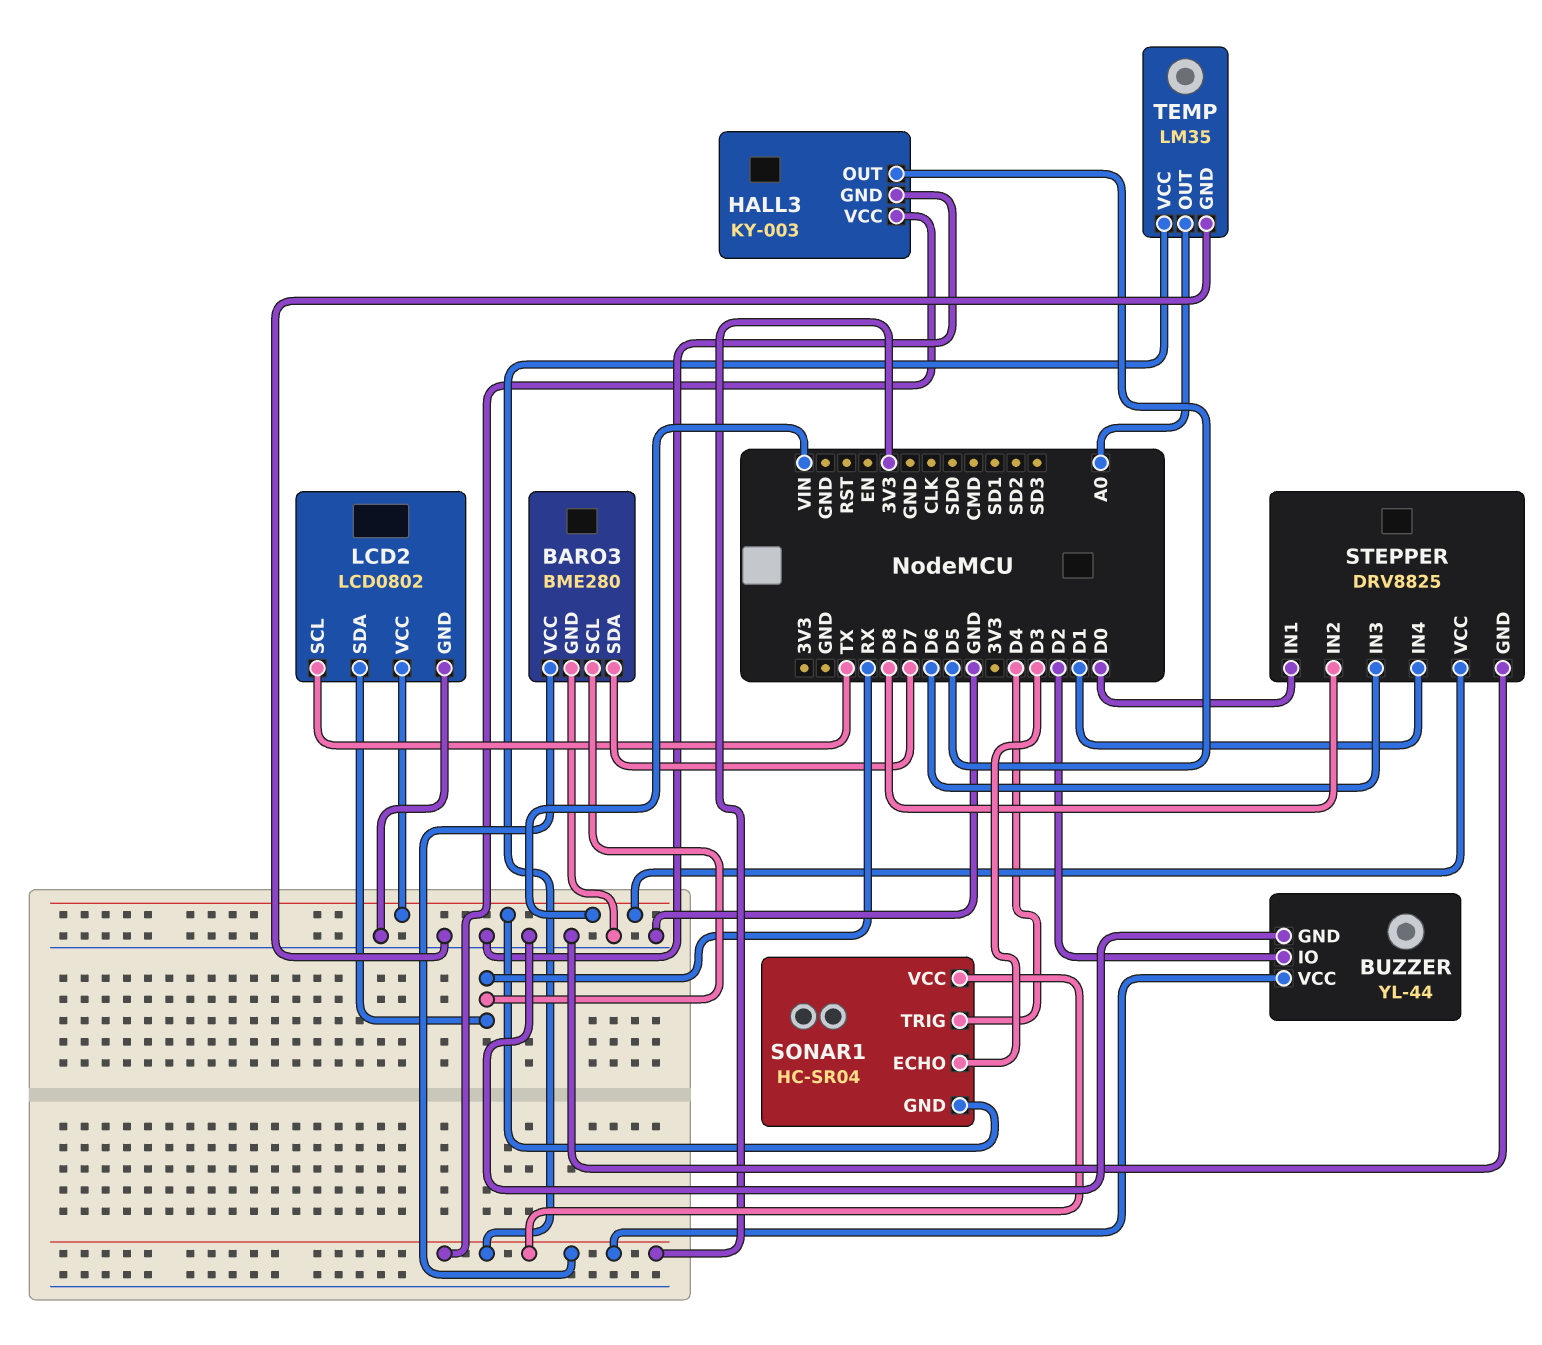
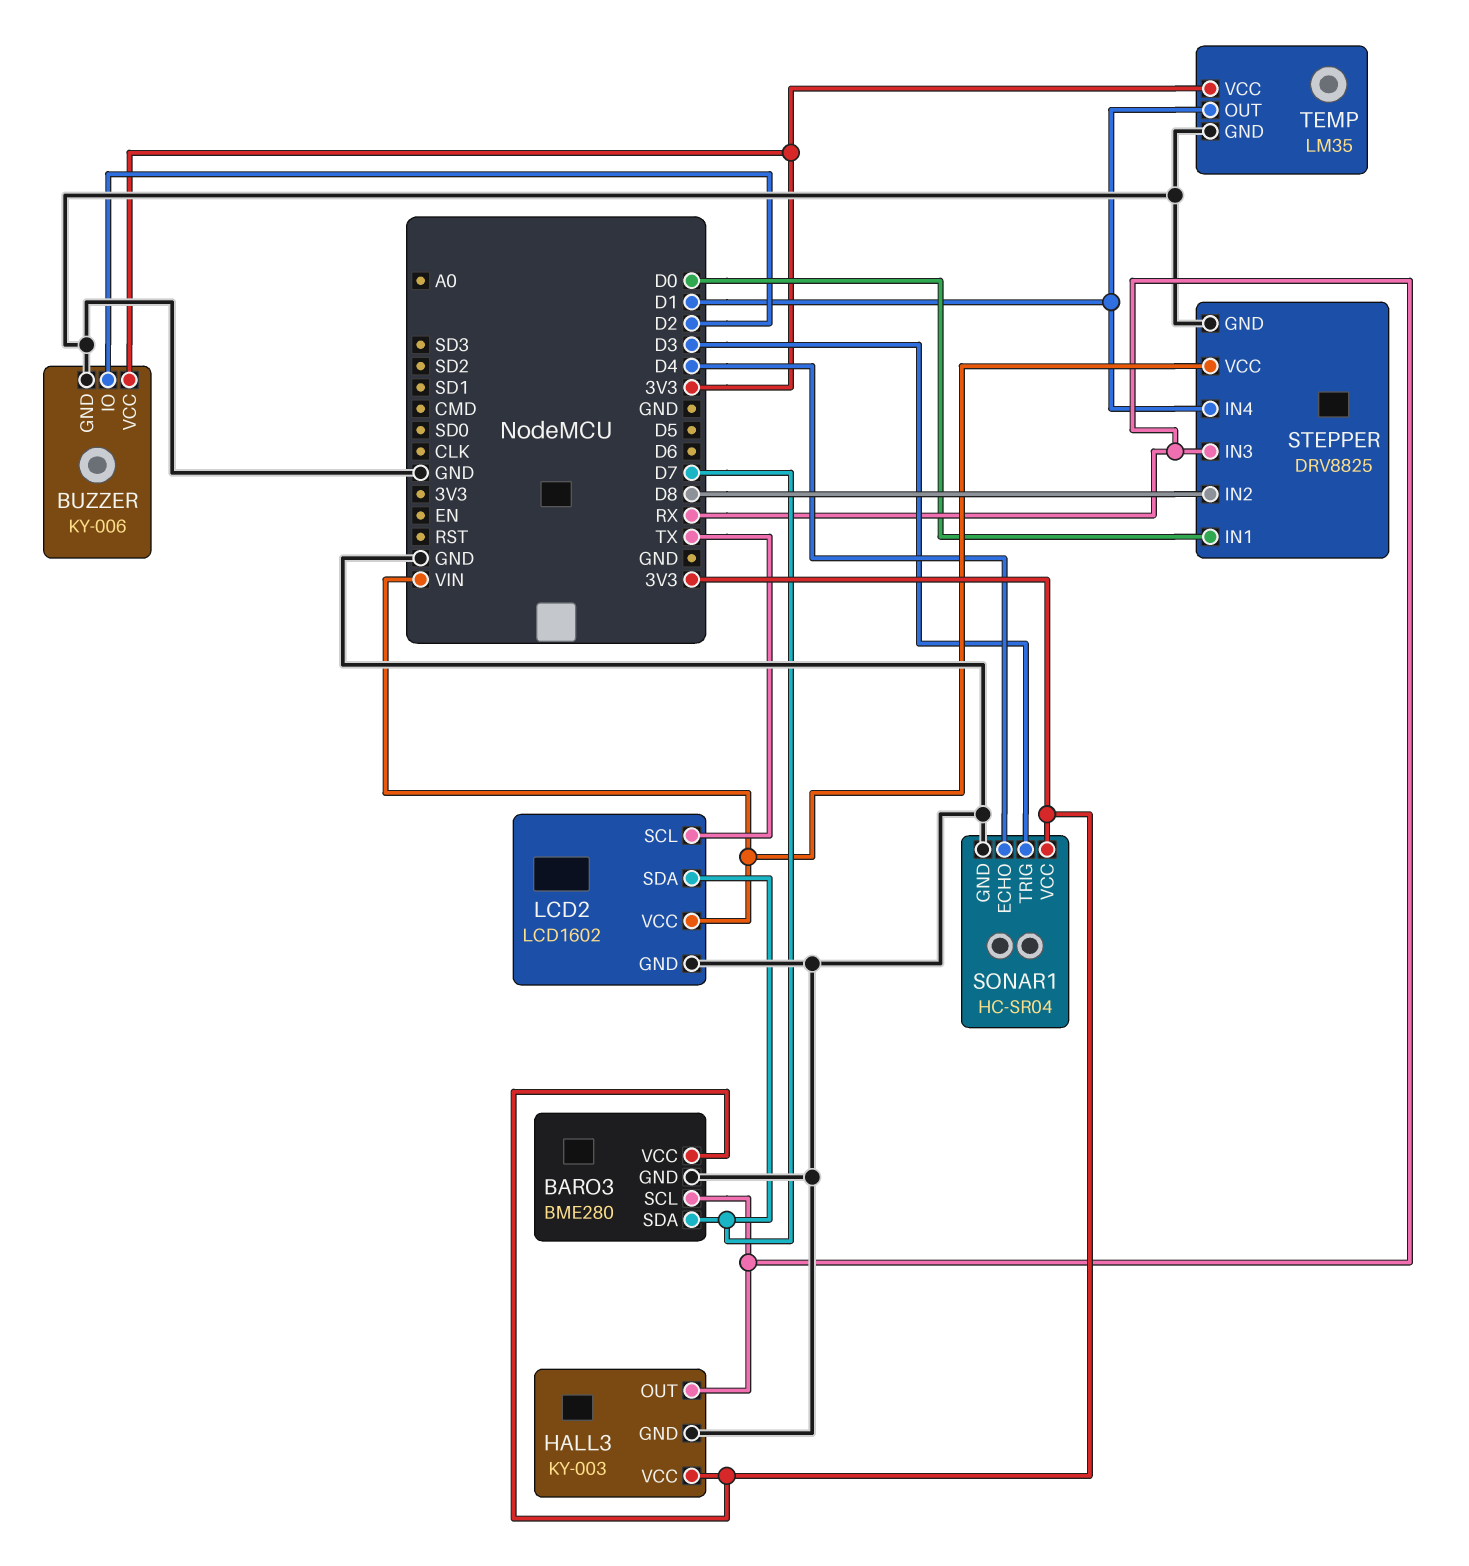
BUZZER: YL-44 -> KY-006
HALL3 pin OUT: D5 -> RX
LCD2: LCD0802 -> LCD1602
LCD2 pin SDA: RX -> D7
SONAR1 pin ECHO: D3 -> D4
SONAR1 pin GND: VIN -> GND
SONAR1 pin TRIG: D4 -> D3
STEPPER pin IN3: D6 -> RX
TEMP pin OUT: A0 -> D1

